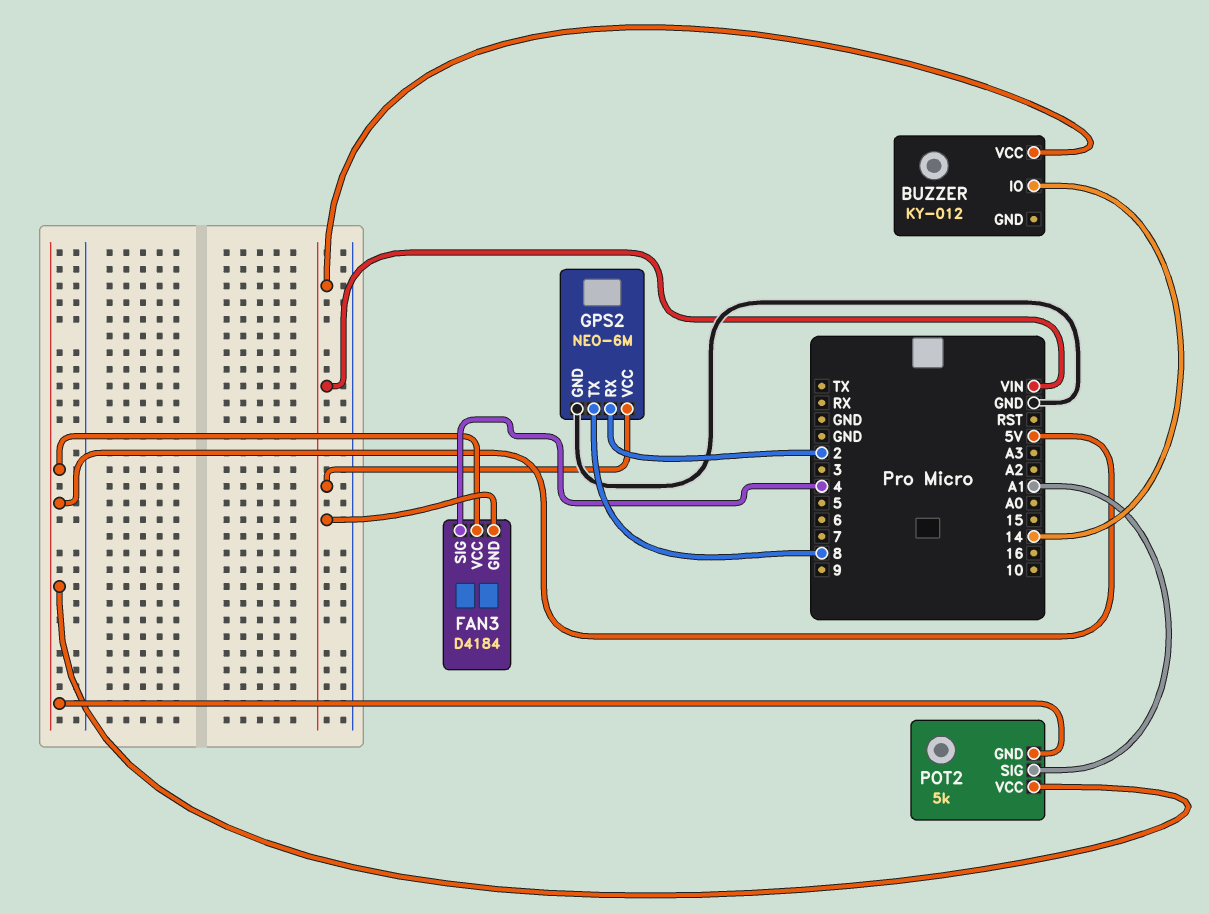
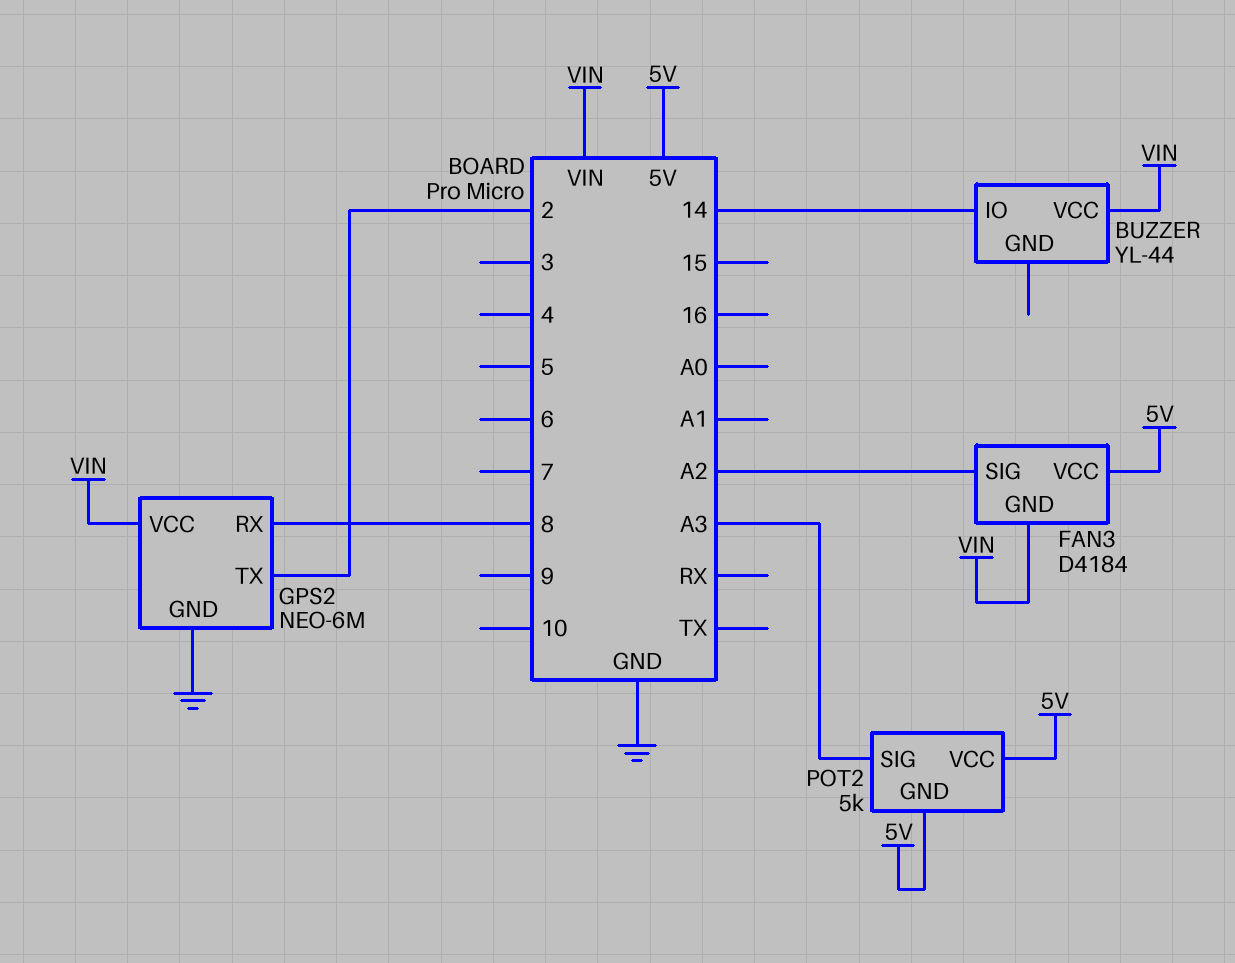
BUZZER: KY-012 -> YL-44
FAN3 pin SIG: 4 -> A2
GPS2 pin RX: 2 -> 8
GPS2 pin TX: 8 -> 2
POT2 pin SIG: A1 -> A3

